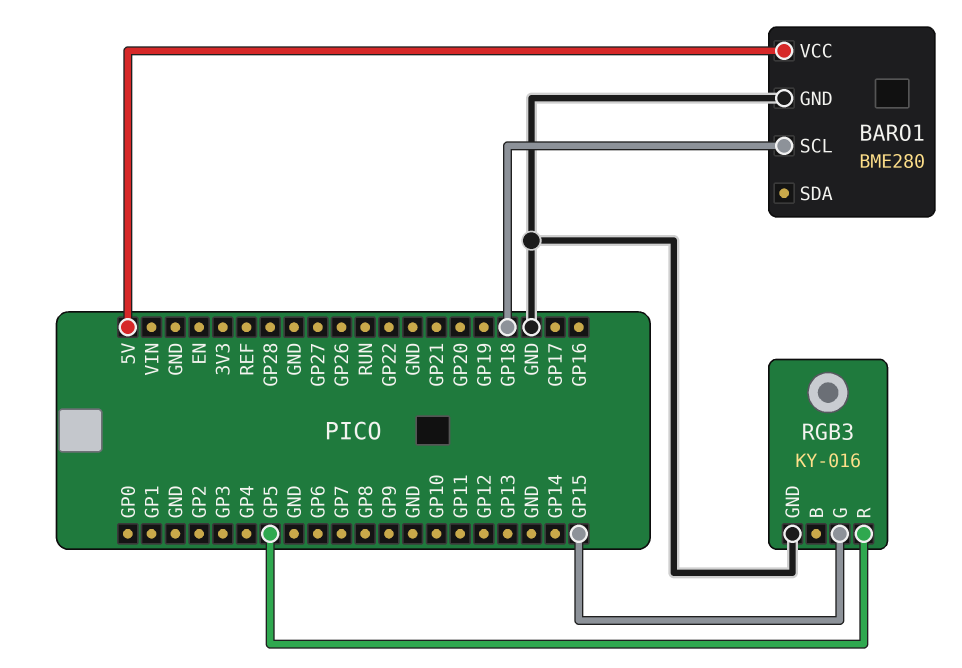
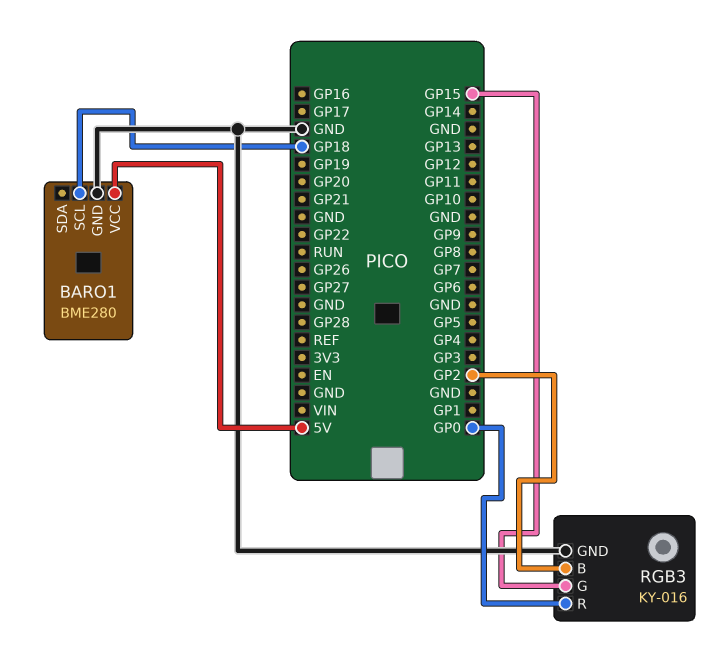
RGB3 pin B: none -> GP2
RGB3 pin R: GP5 -> GP0

